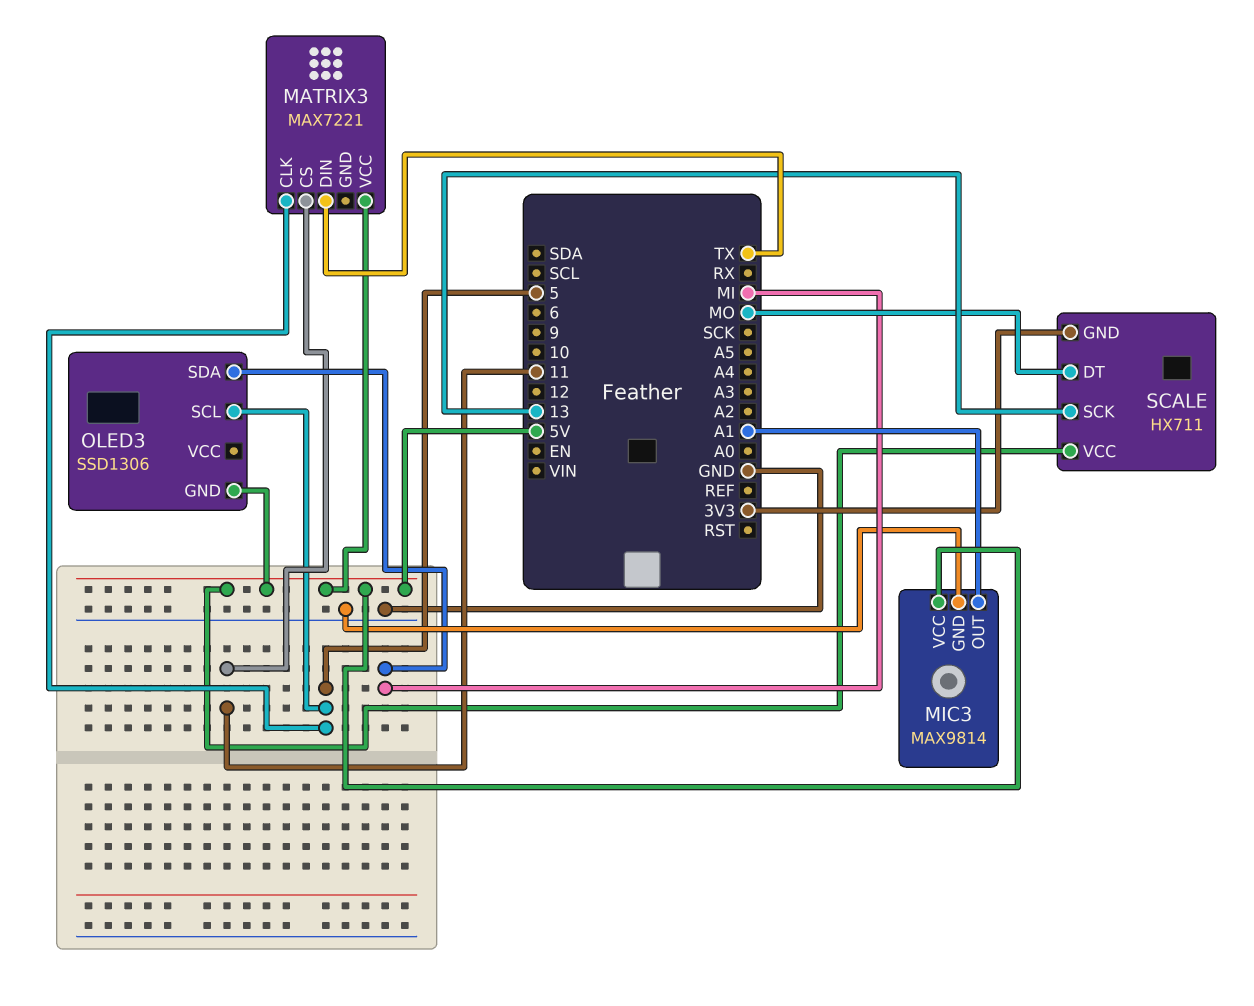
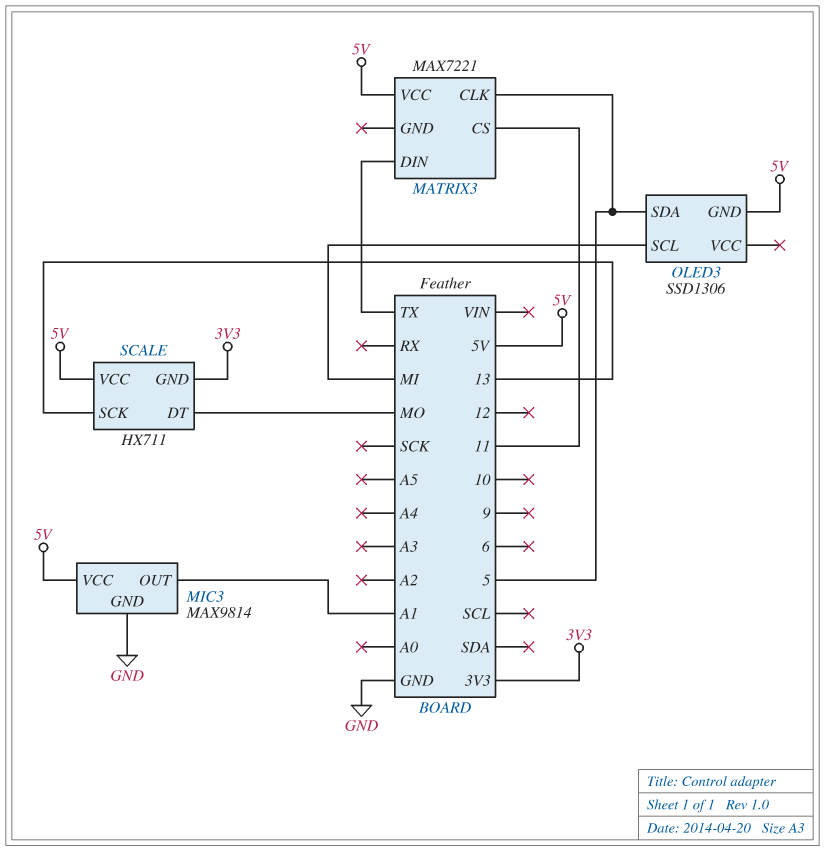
OLED3 pin SCL: 5 -> MI
OLED3 pin SDA: MI -> 5

